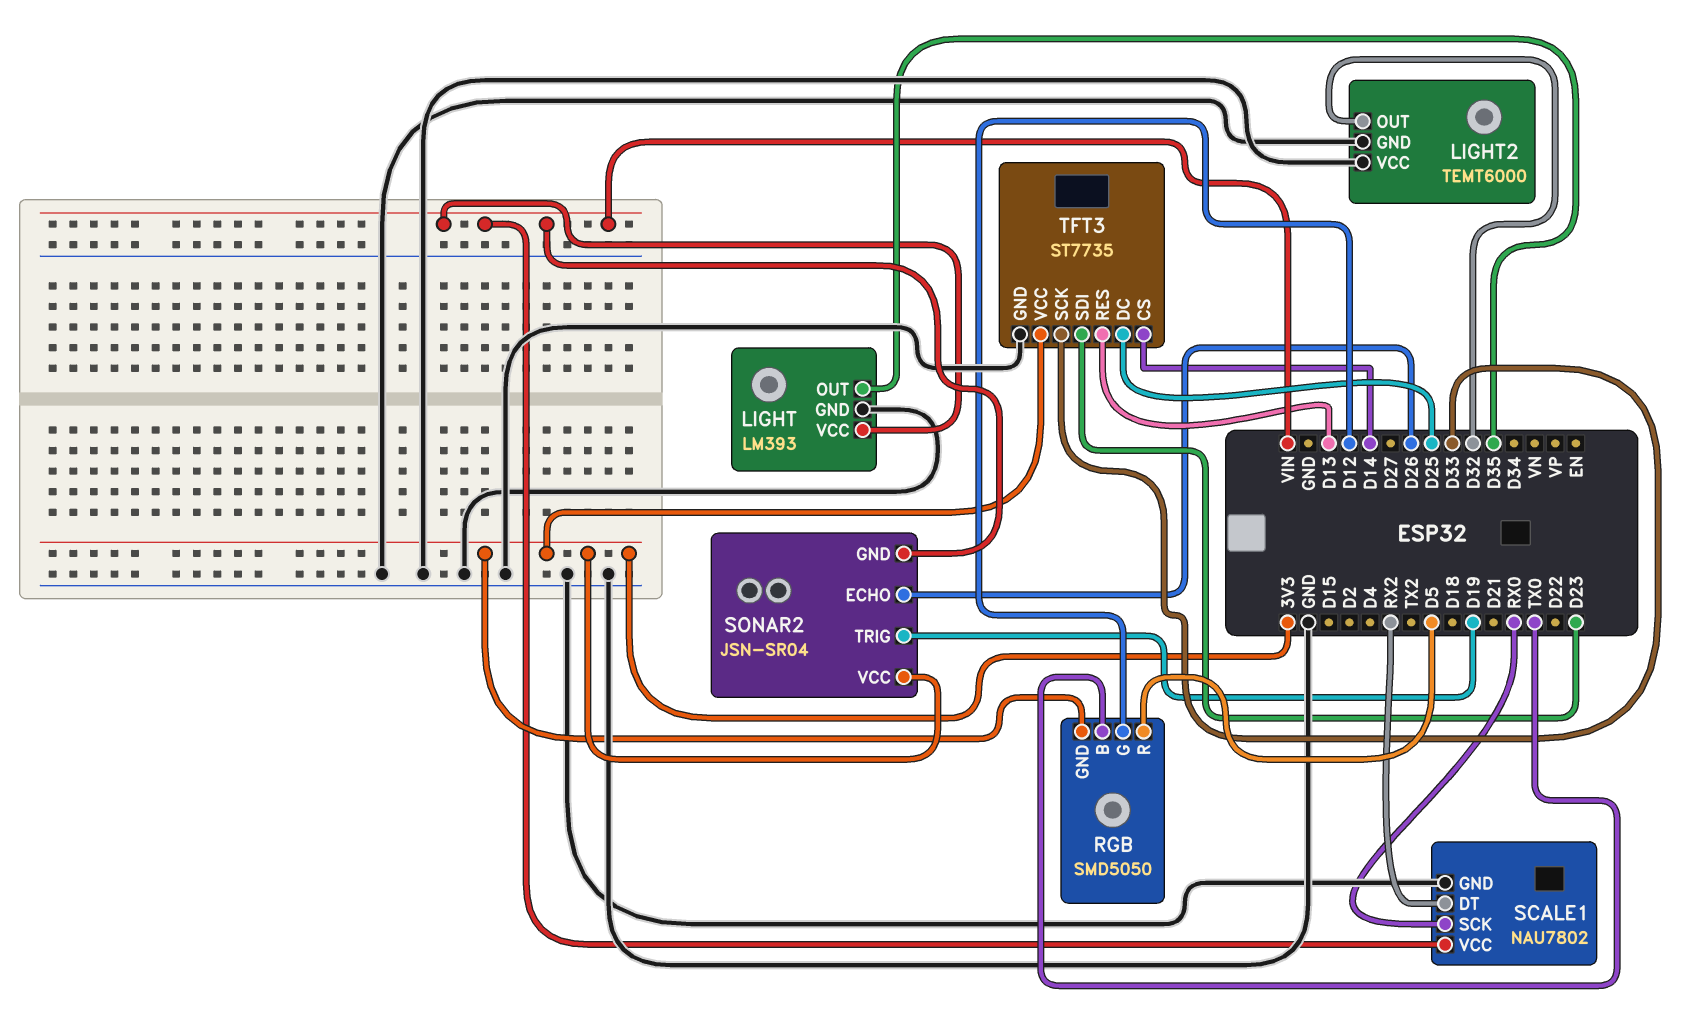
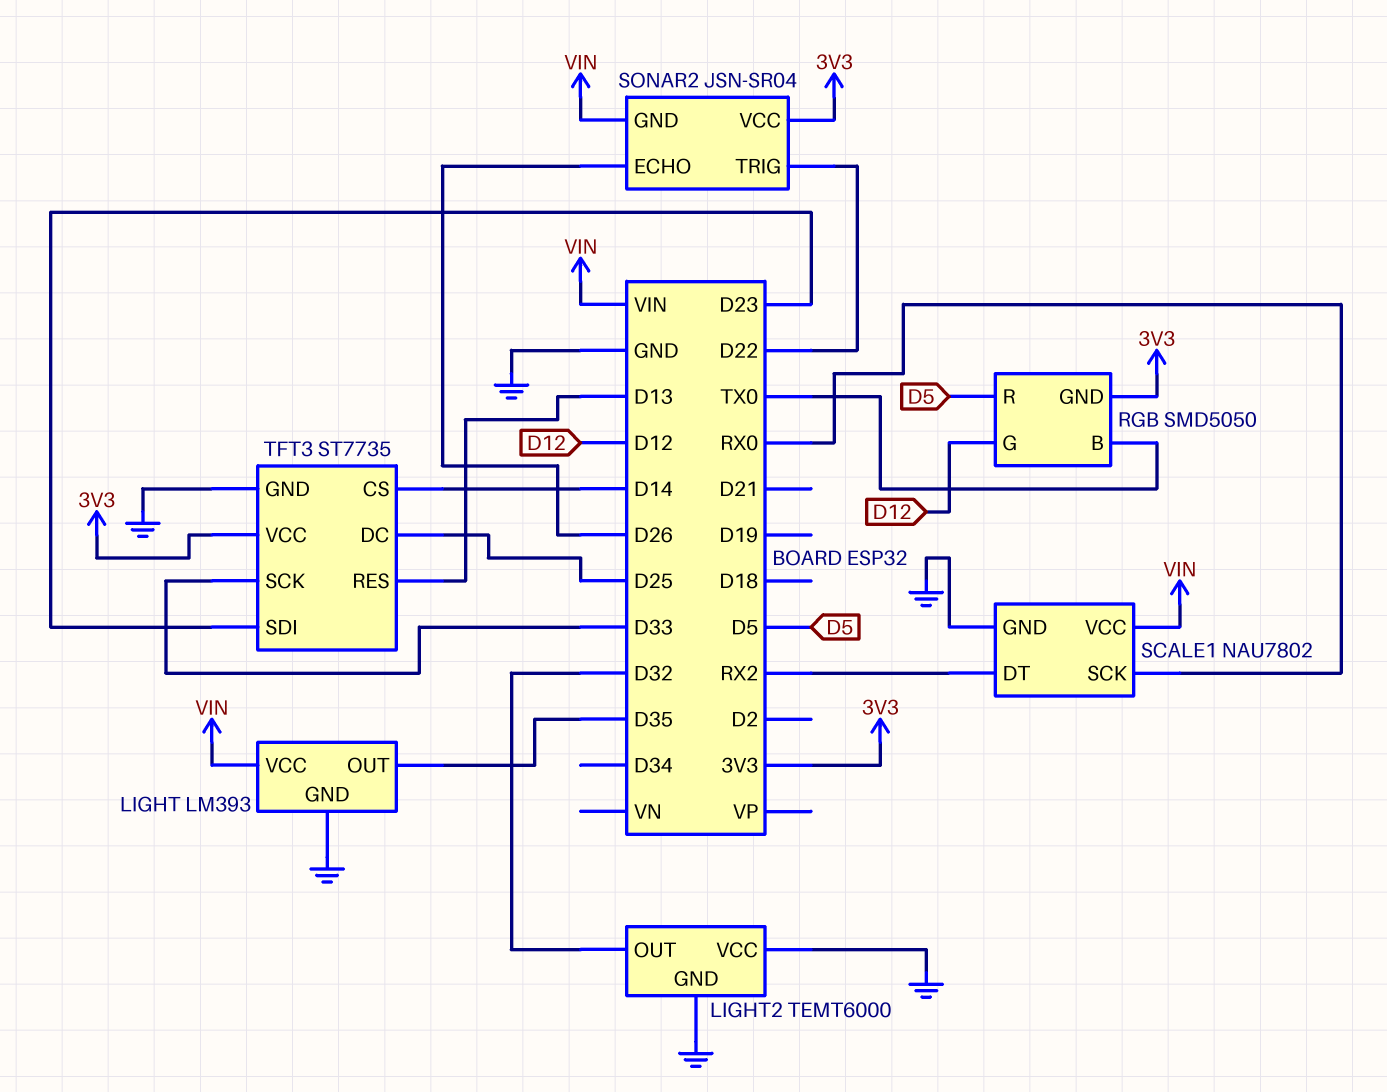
SONAR2 pin TRIG: D19 -> D22

